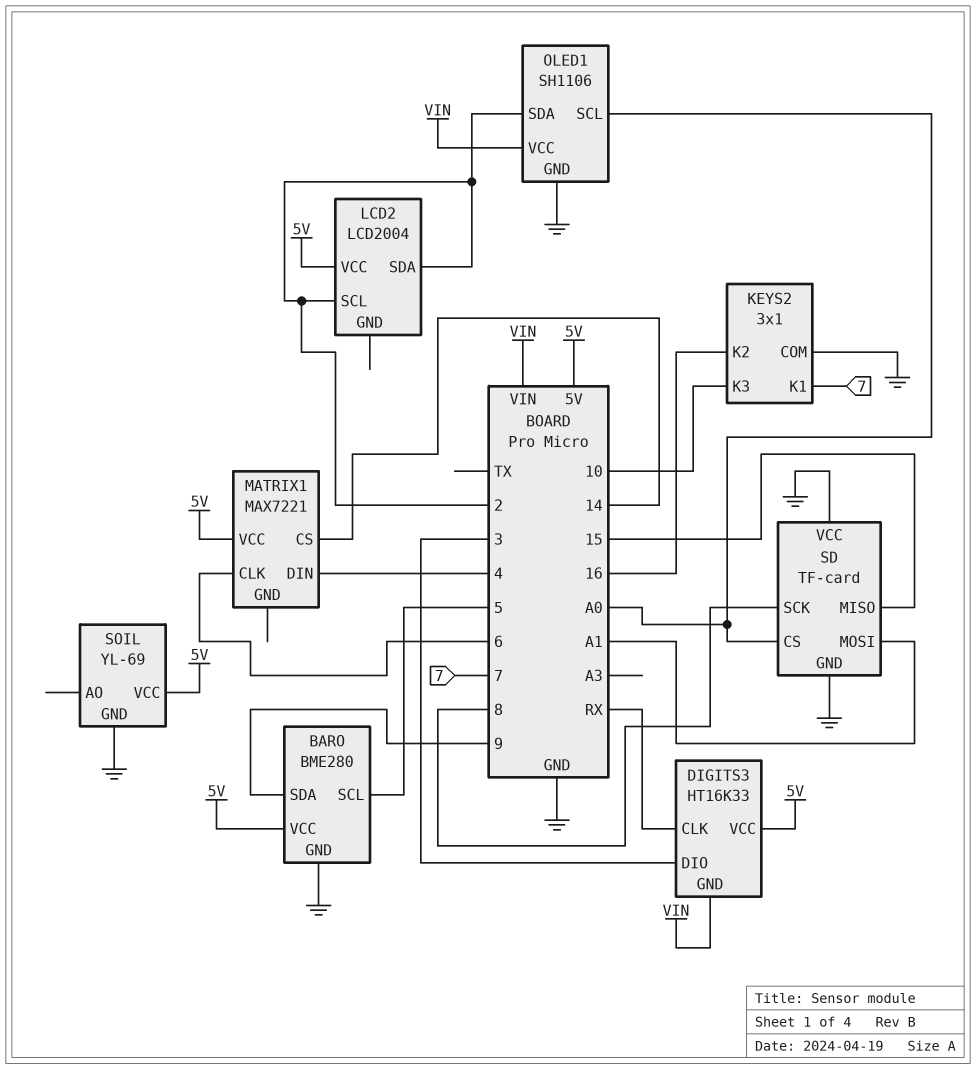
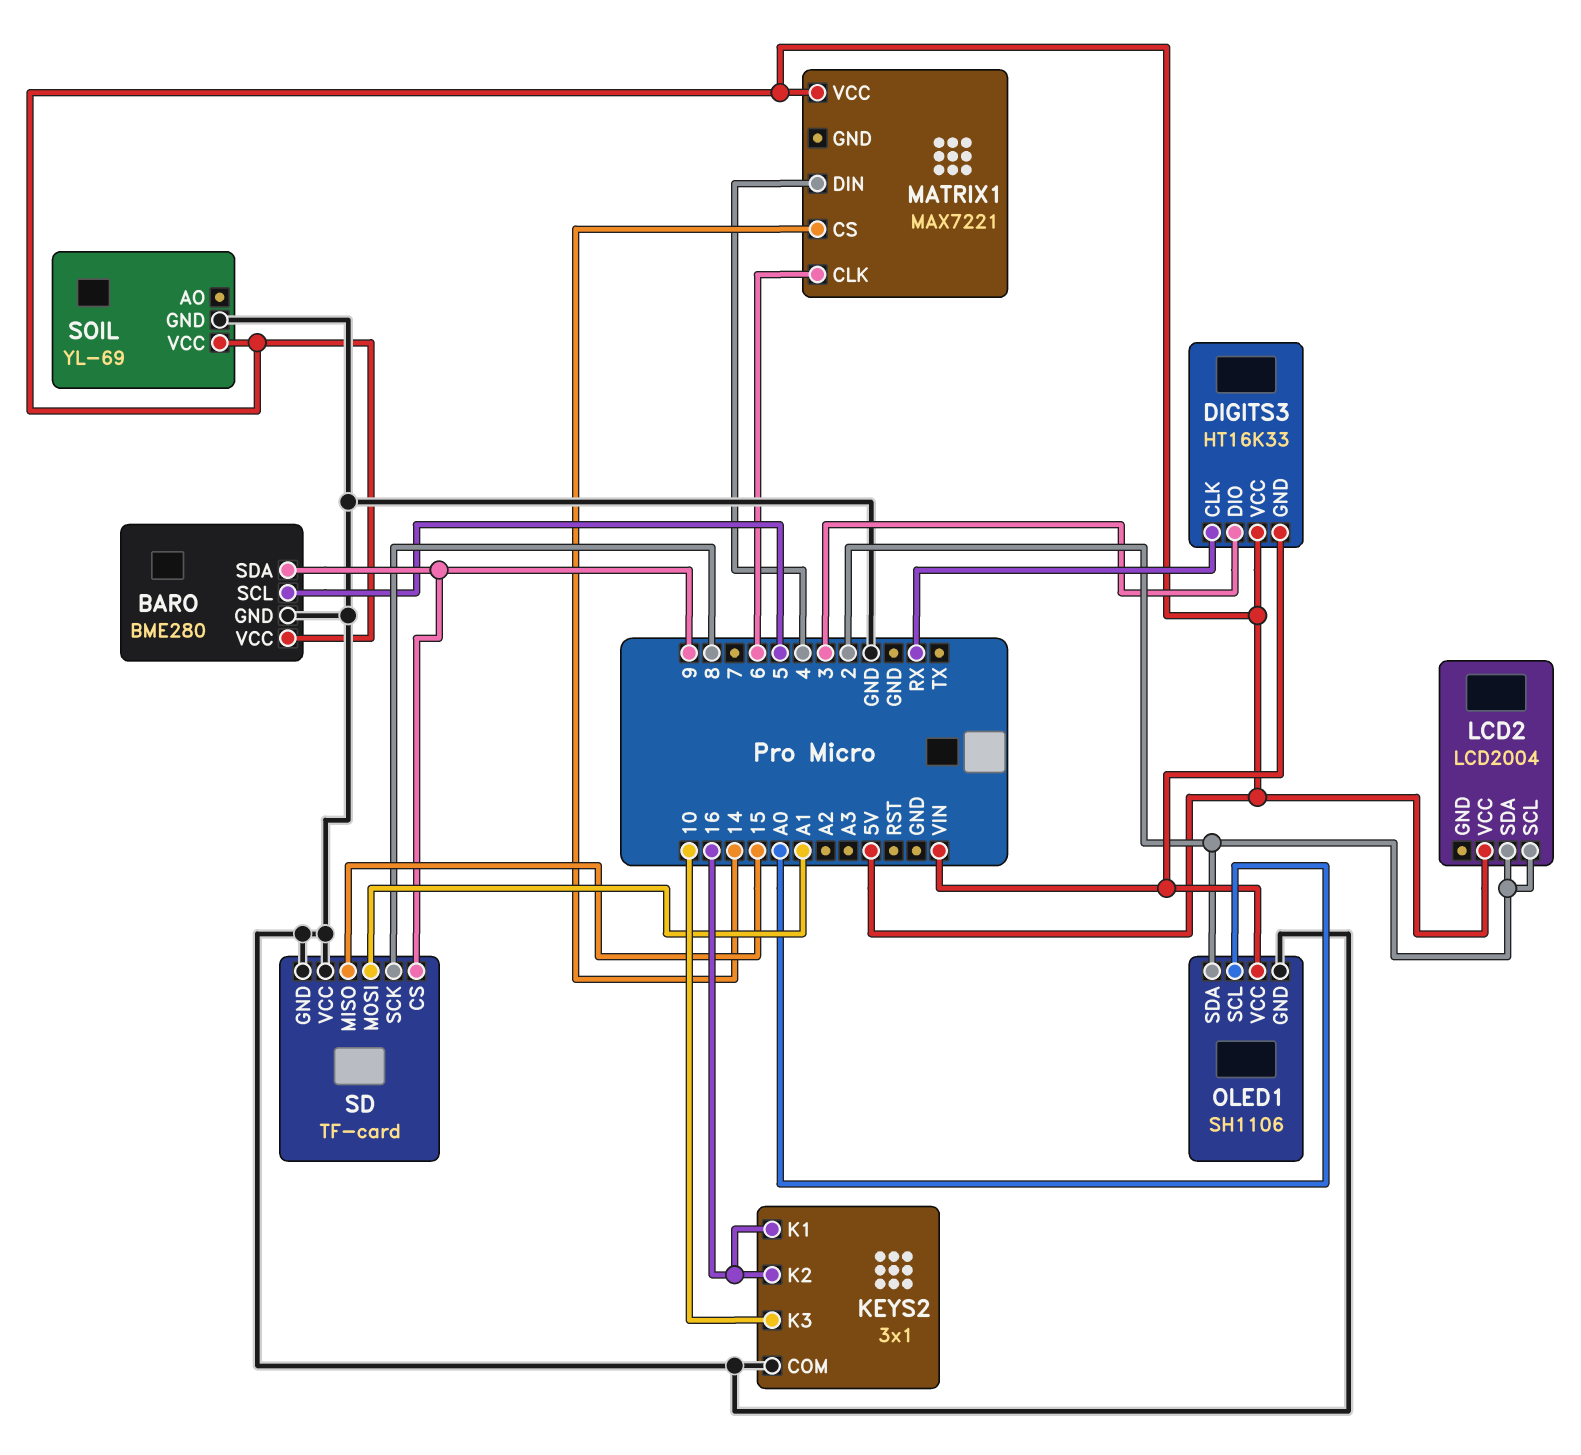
KEYS2 pin K1: 7 -> 16
SD pin CS: A0 -> 9

